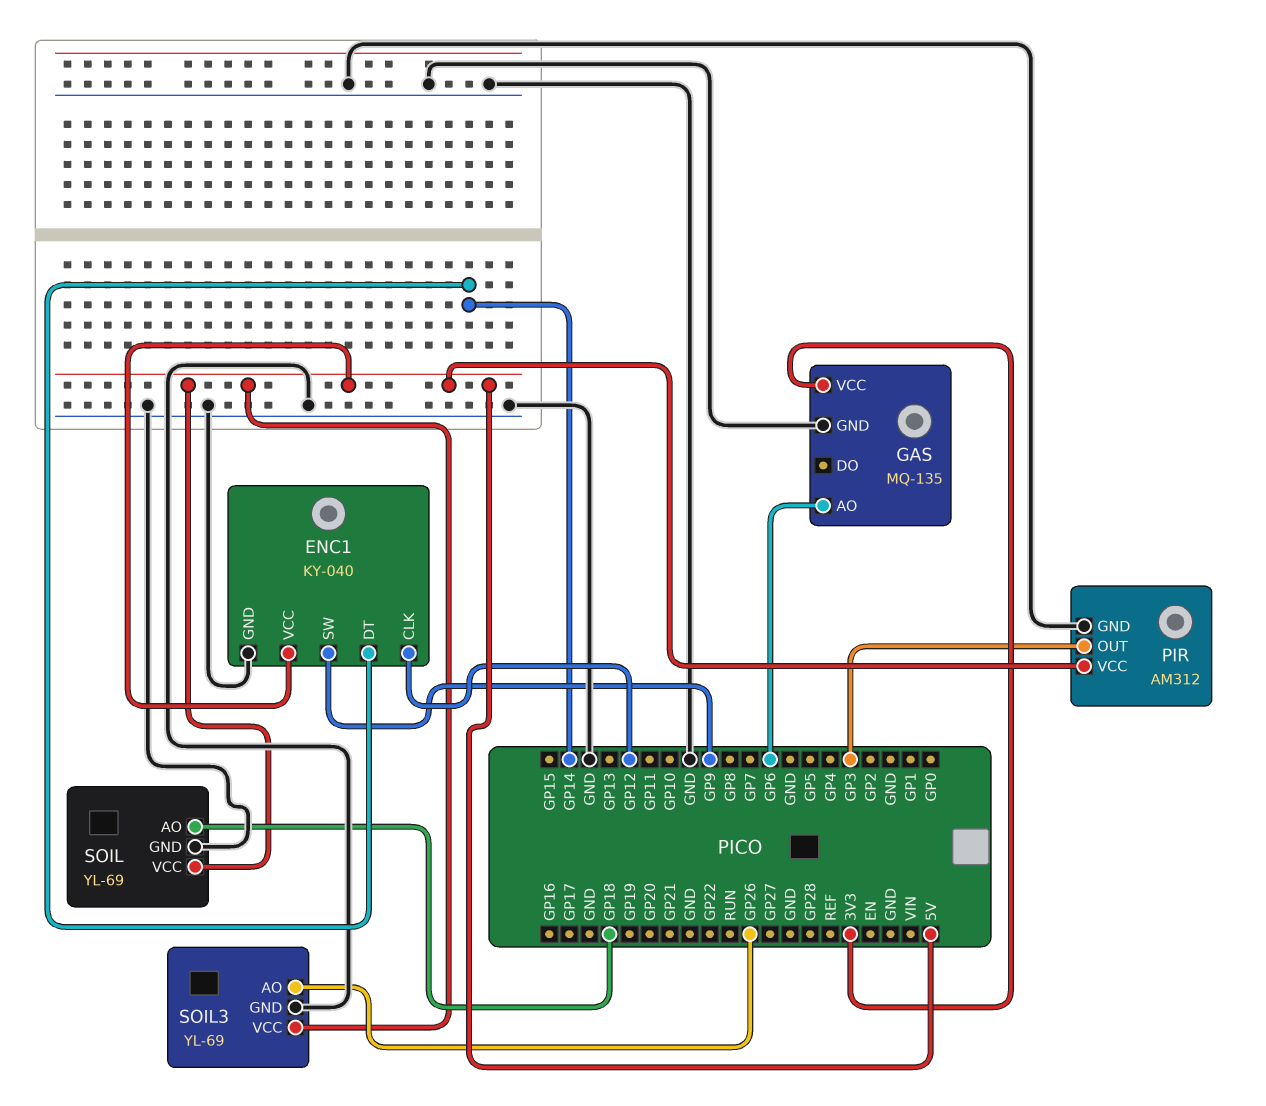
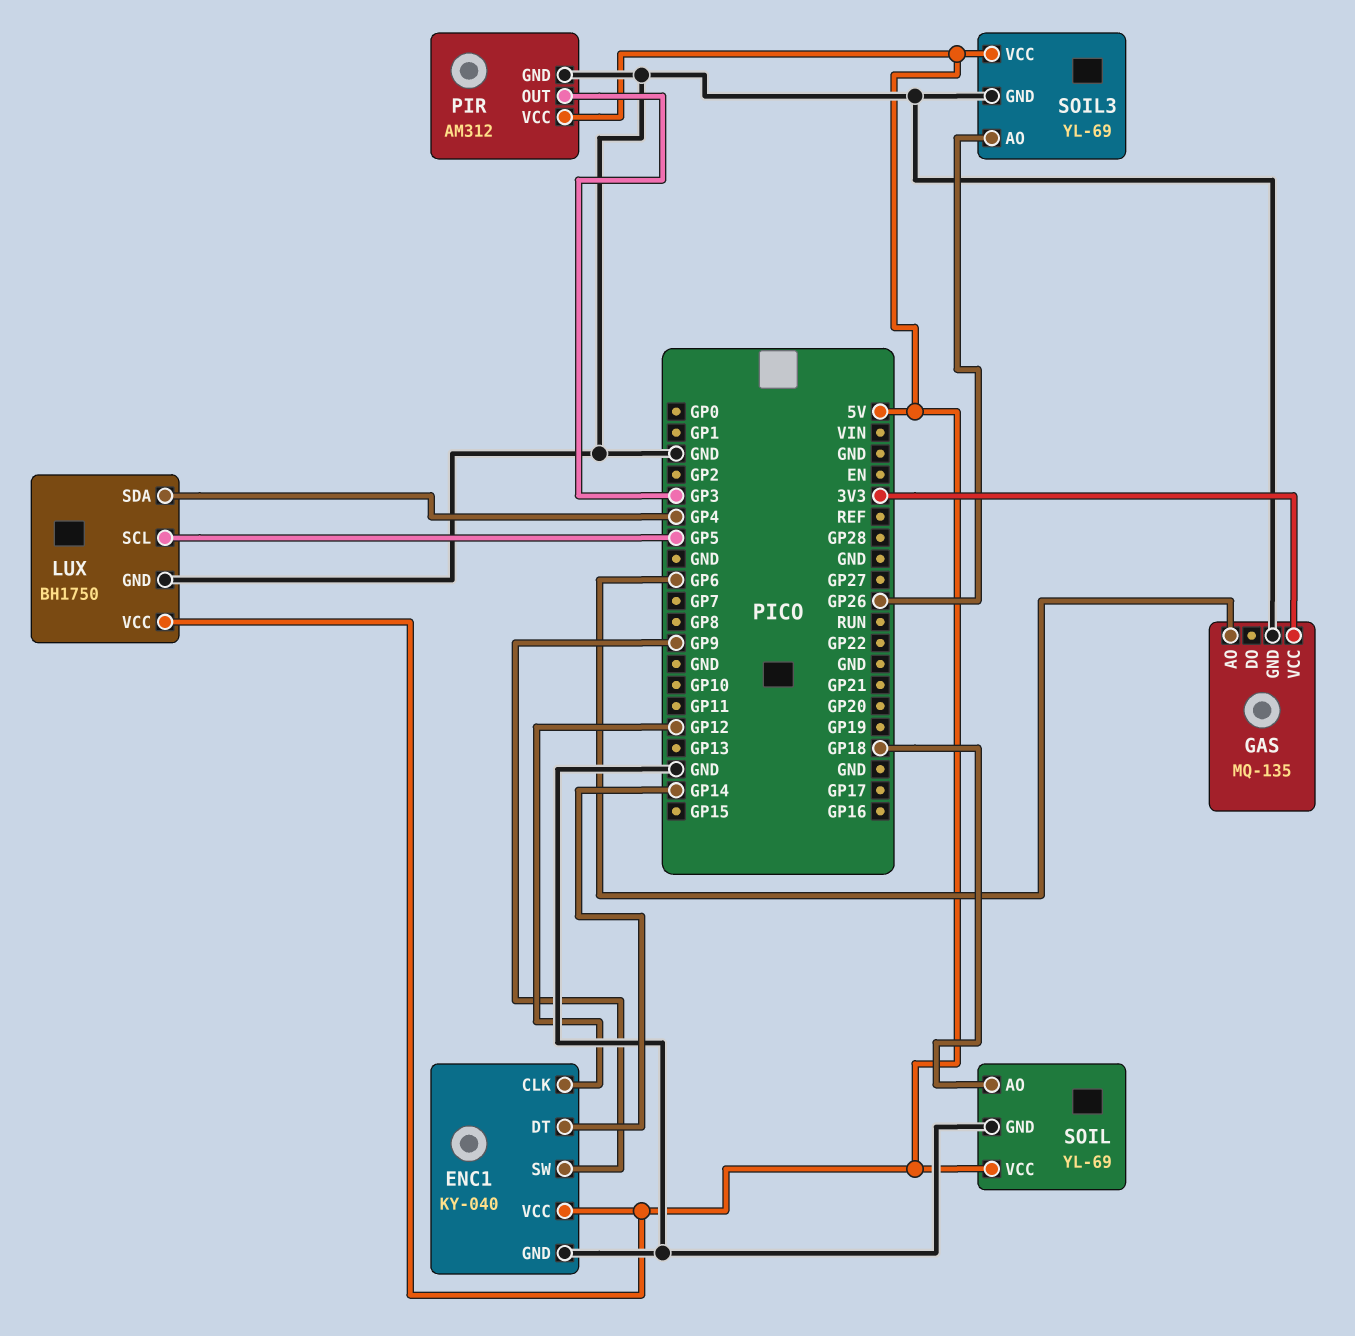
LUX: none -> BH1750
LUX pin GND: none -> GND
LUX pin SCL: none -> GP5
LUX pin SDA: none -> GP4
LUX pin VCC: none -> 5V

